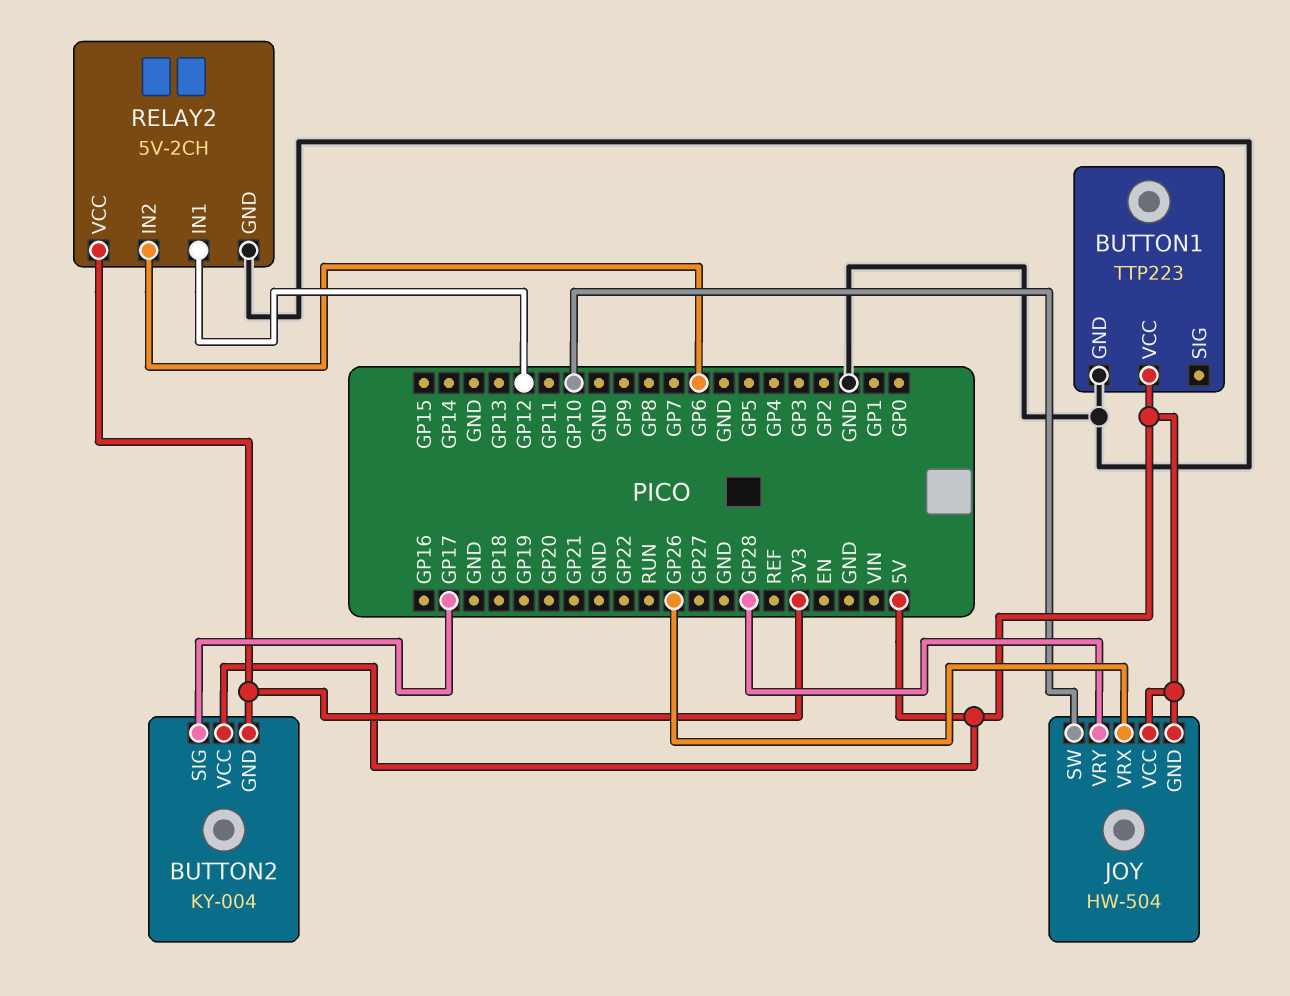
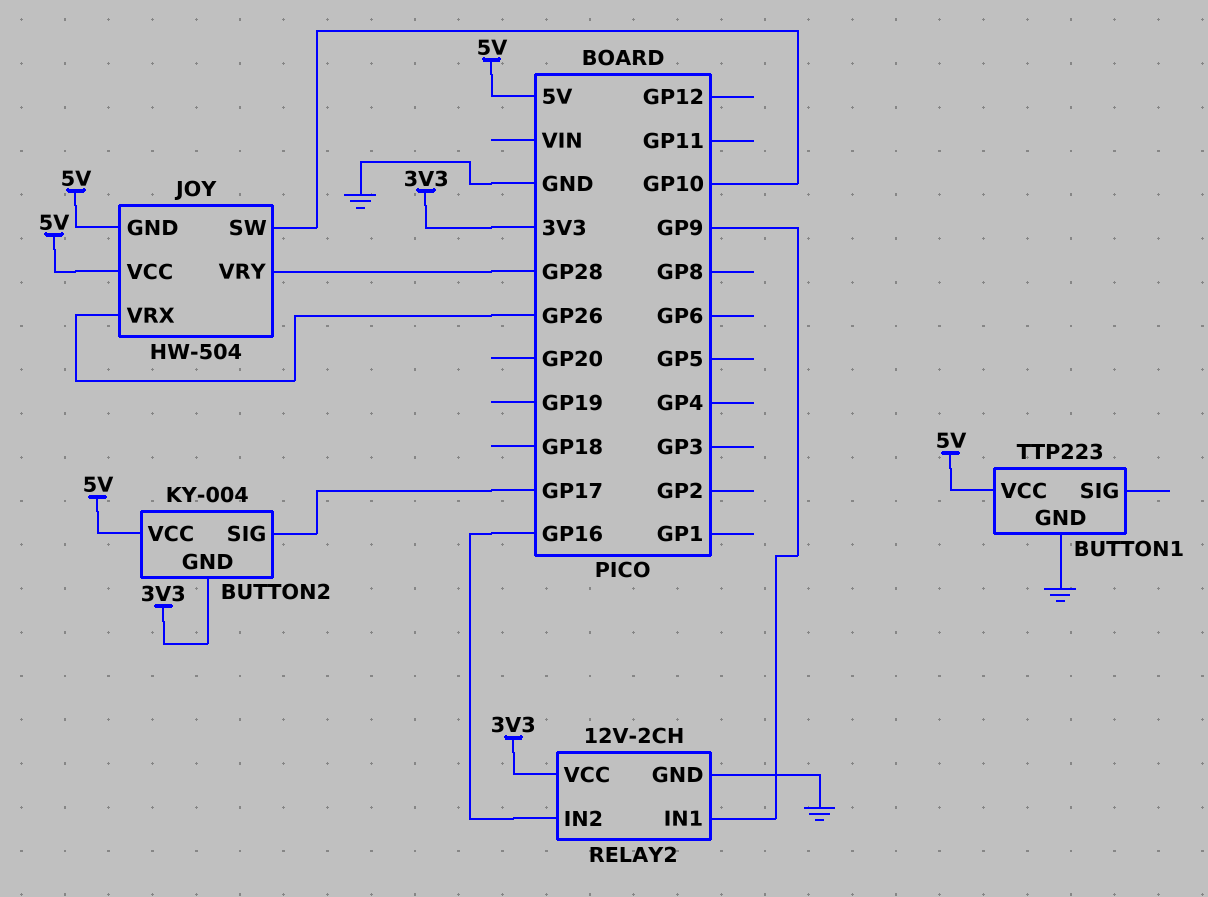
RELAY2: 5V-2CH -> 12V-2CH
RELAY2 pin IN1: GP12 -> GP9
RELAY2 pin IN2: GP6 -> GP16

